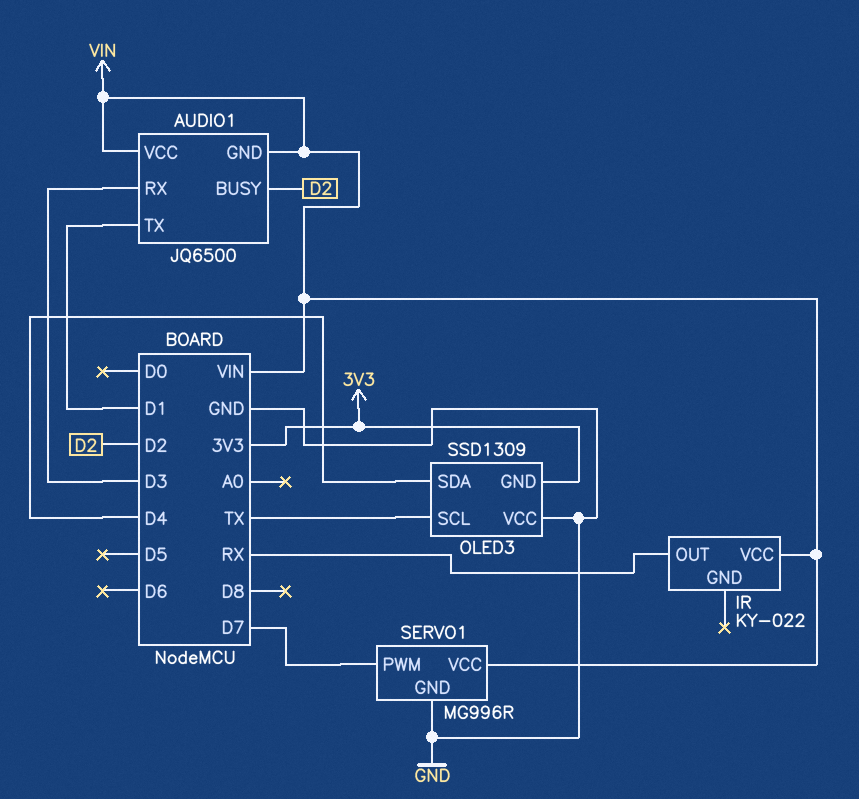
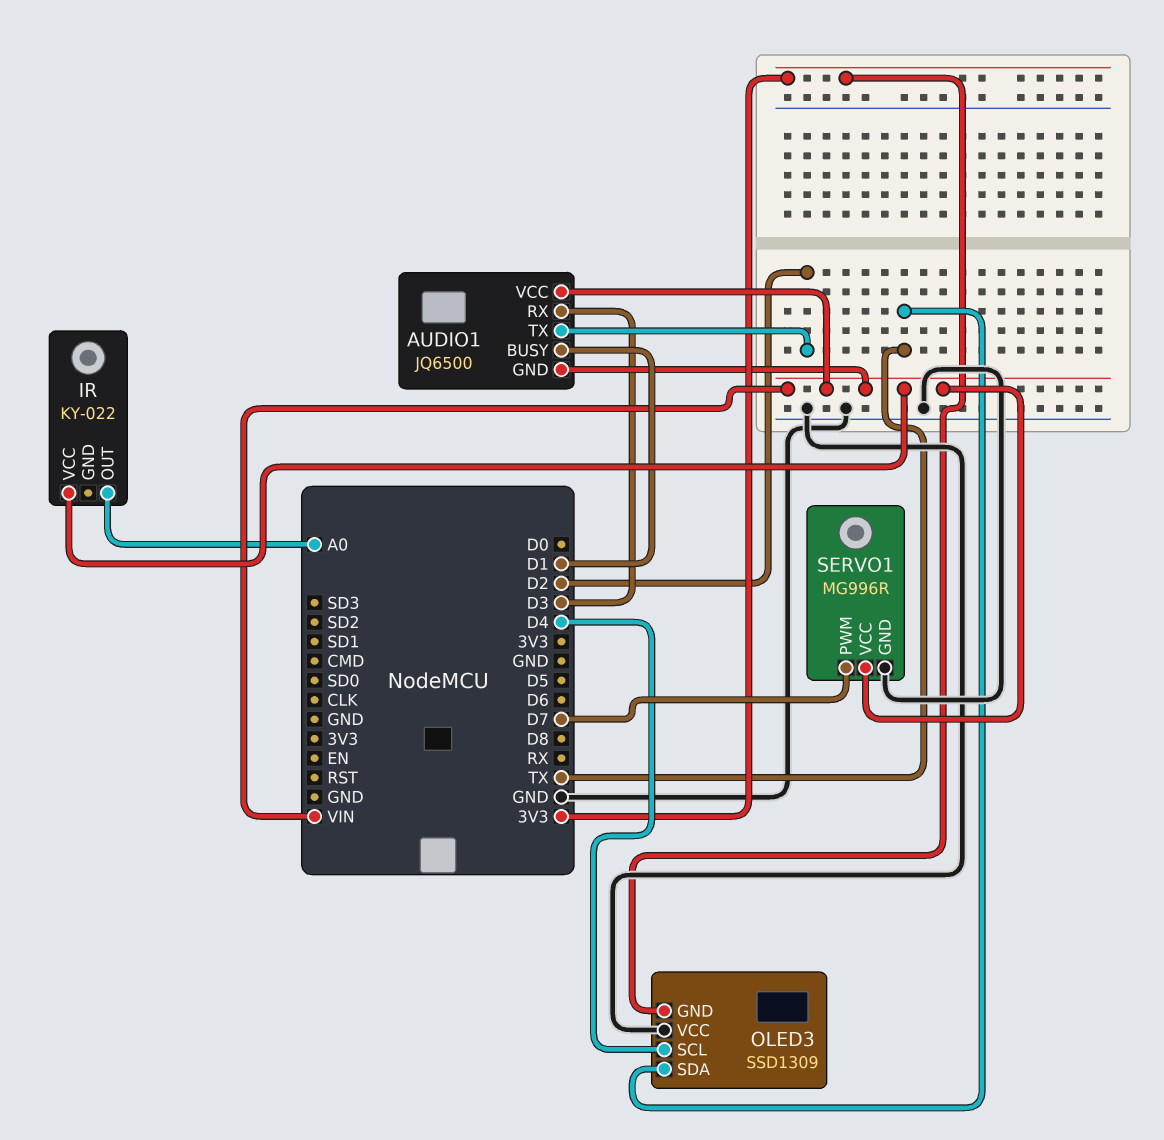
AUDIO1 pin BUSY: D2 -> D1
AUDIO1 pin TX: D1 -> D2
IR pin OUT: RX -> A0
OLED3 pin SCL: TX -> D4
OLED3 pin SDA: D4 -> TX

